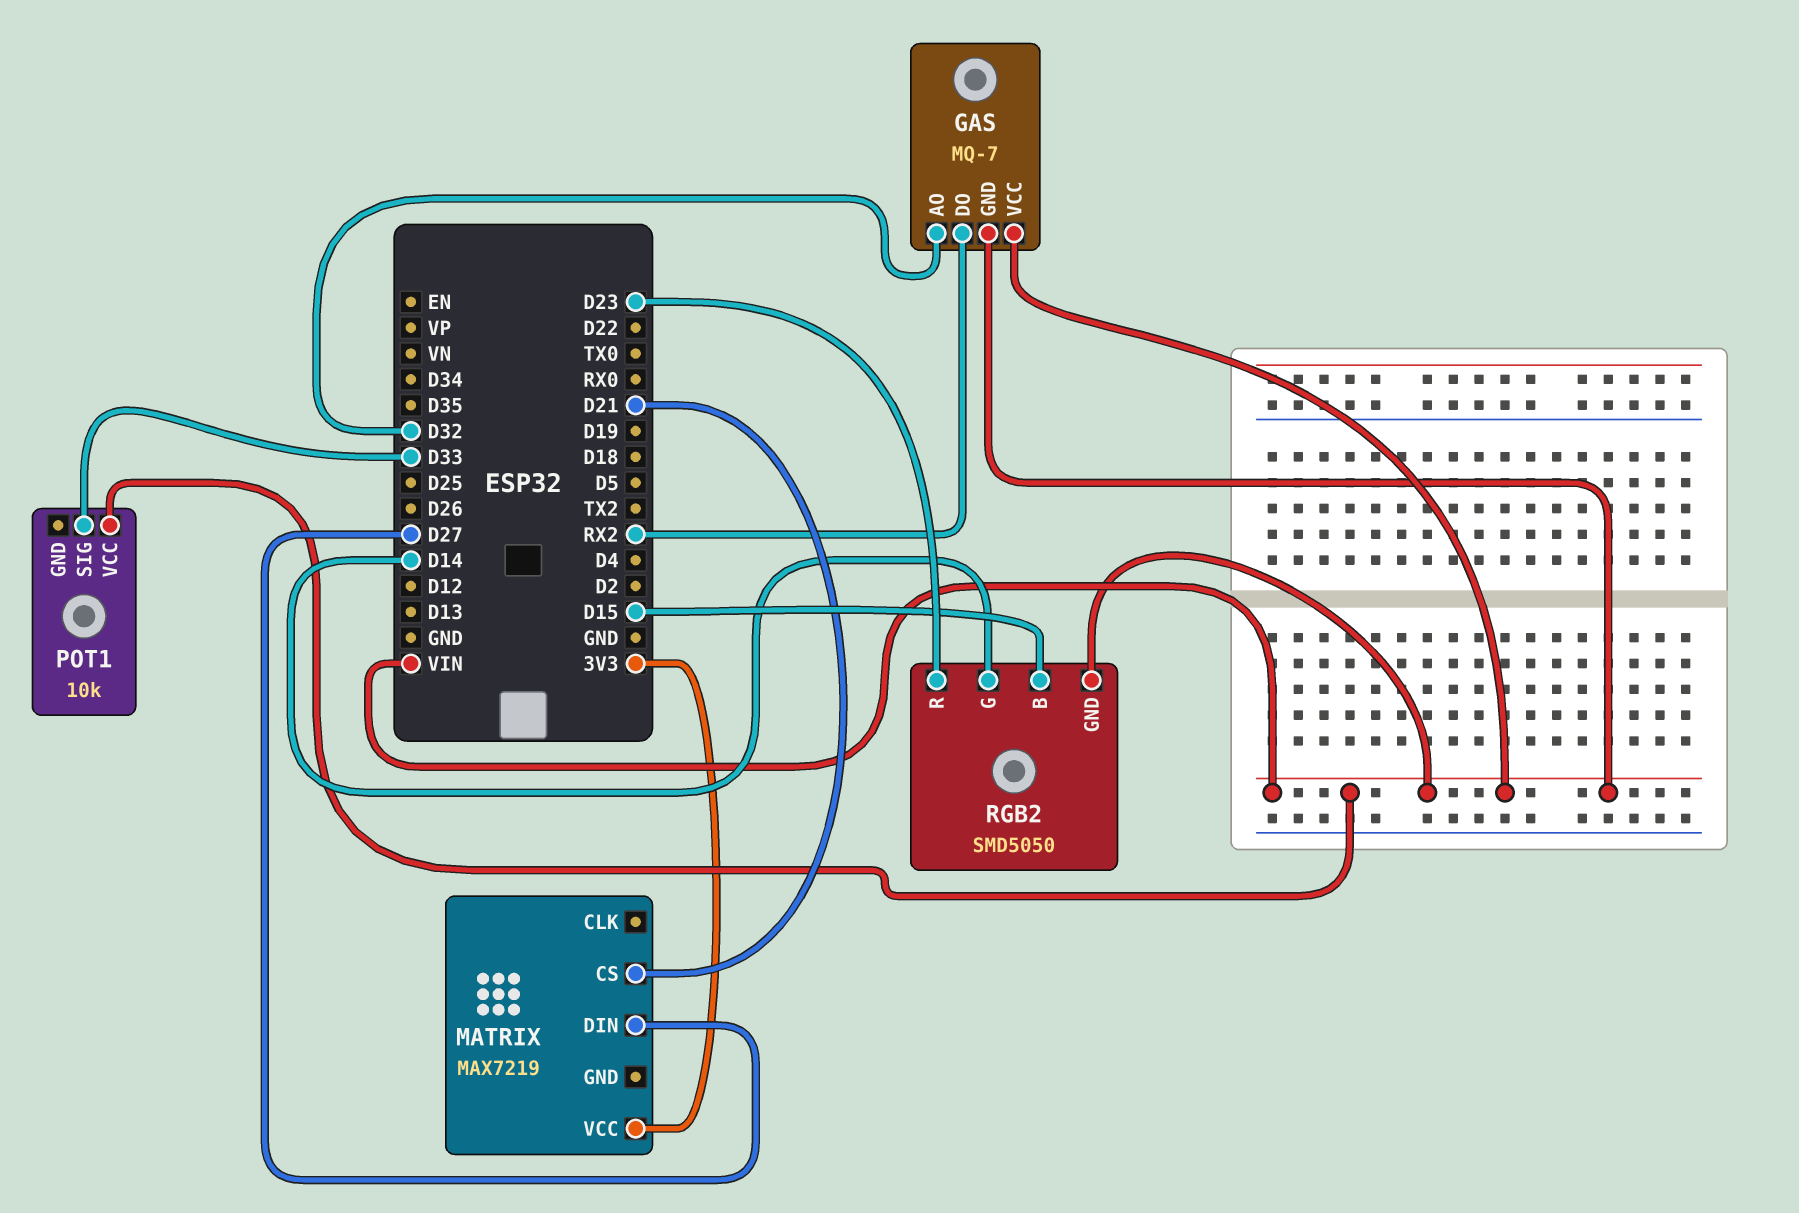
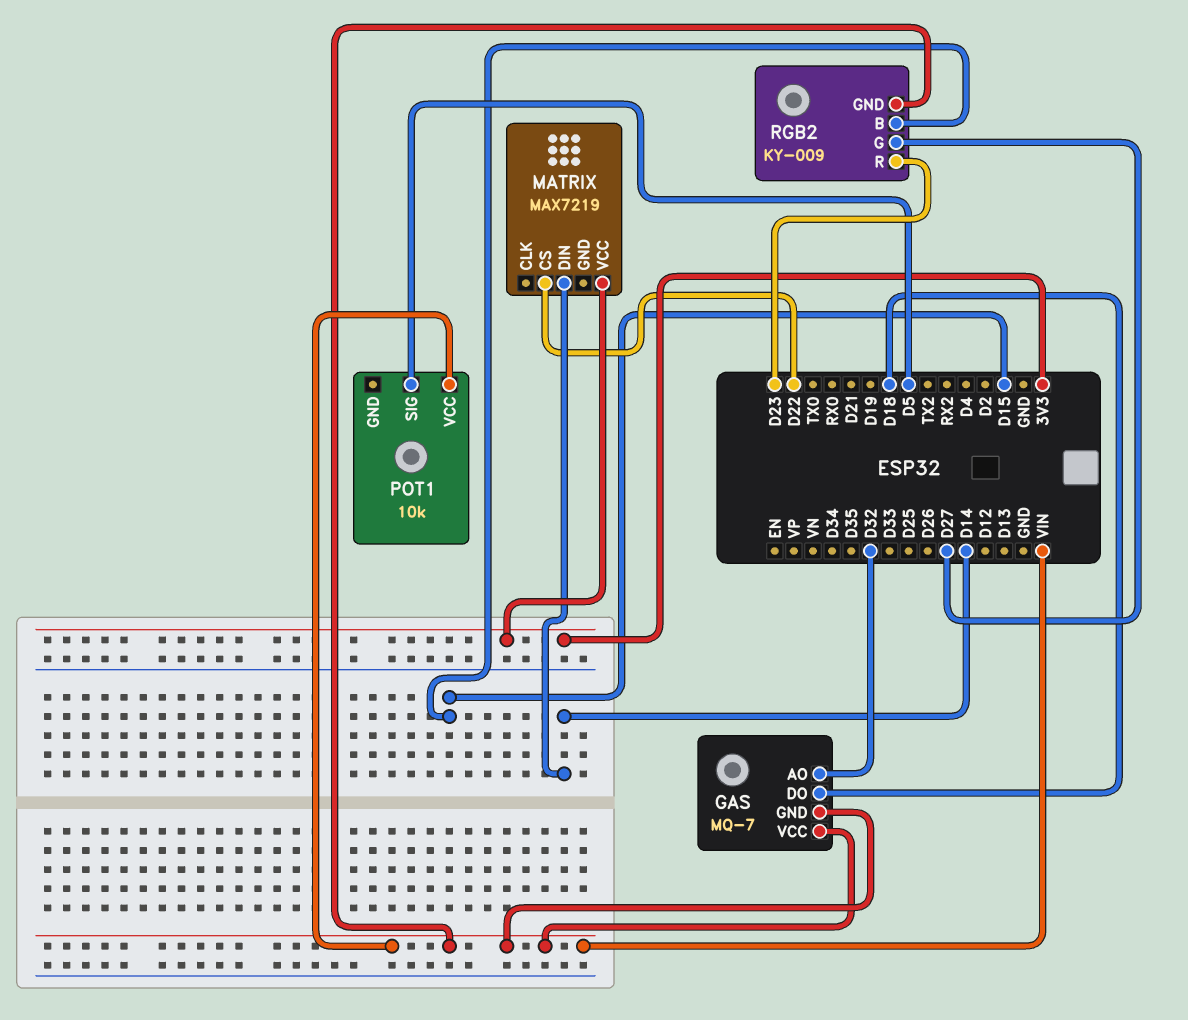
GAS pin DO: RX2 -> D18
MATRIX pin CS: D21 -> D22
MATRIX pin DIN: D27 -> D14
POT1 pin SIG: D33 -> D5
RGB2: SMD5050 -> KY-009
RGB2 pin G: D14 -> D27

